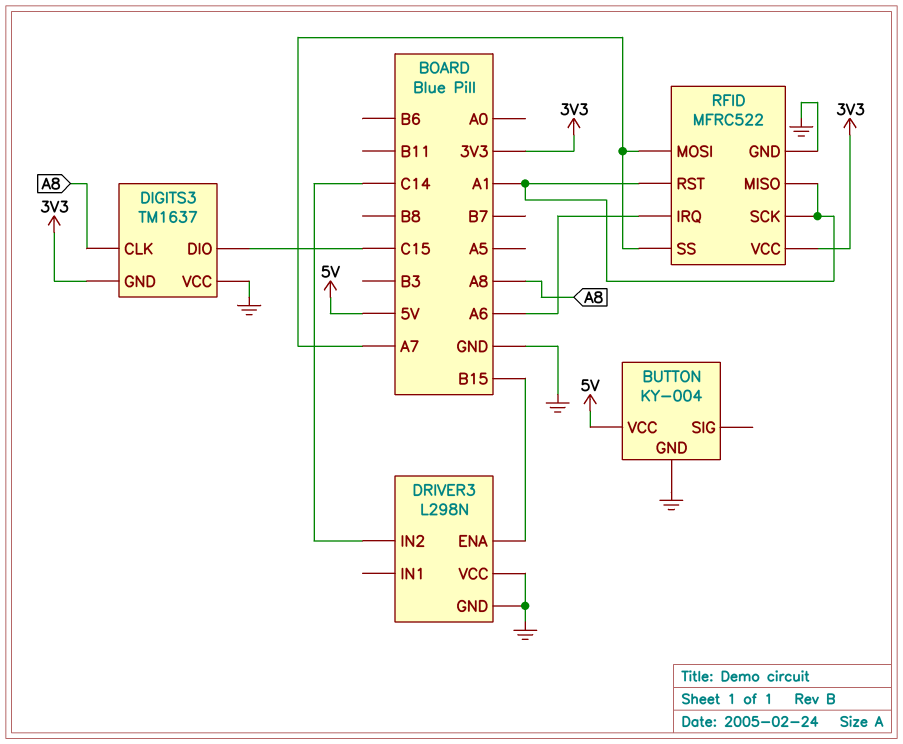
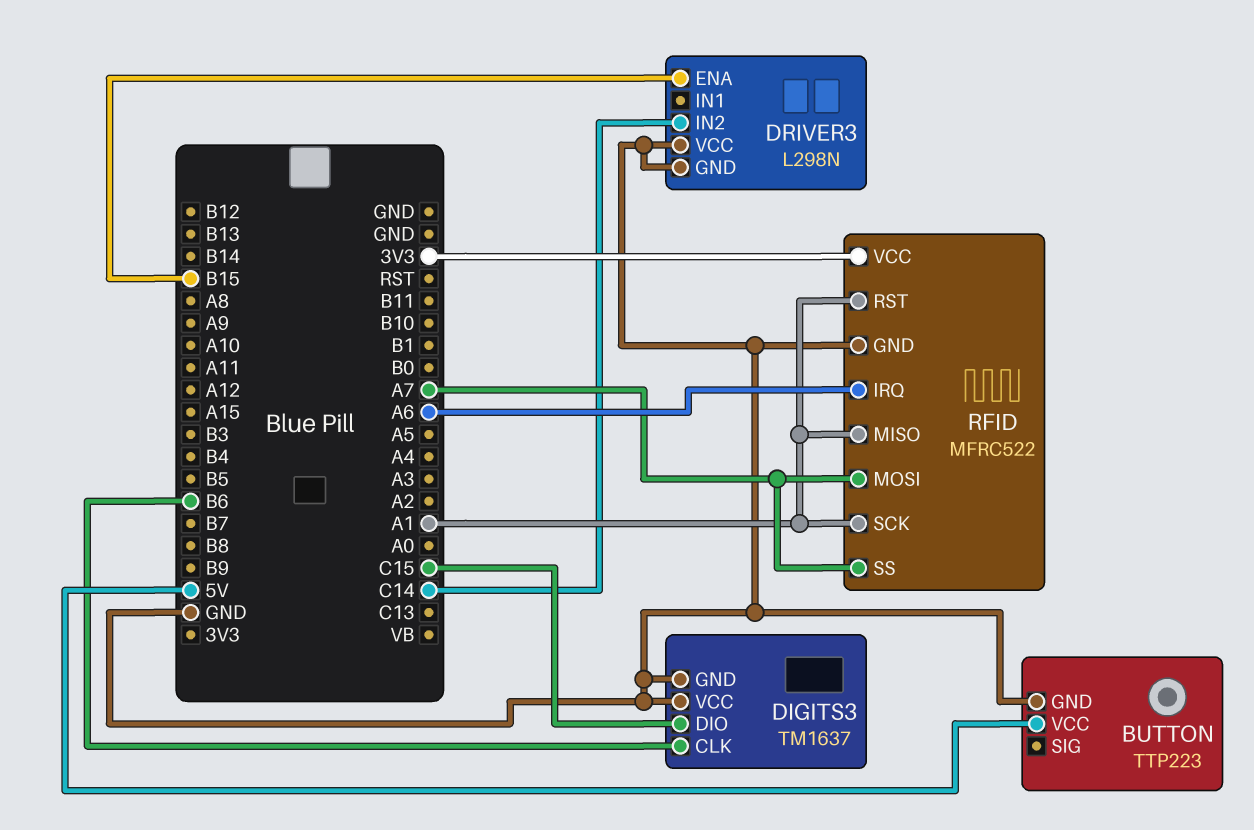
BUTTON: KY-004 -> TTP223
DIGITS3 pin CLK: A8 -> B6
DIGITS3 pin GND: 3V3 -> GND

